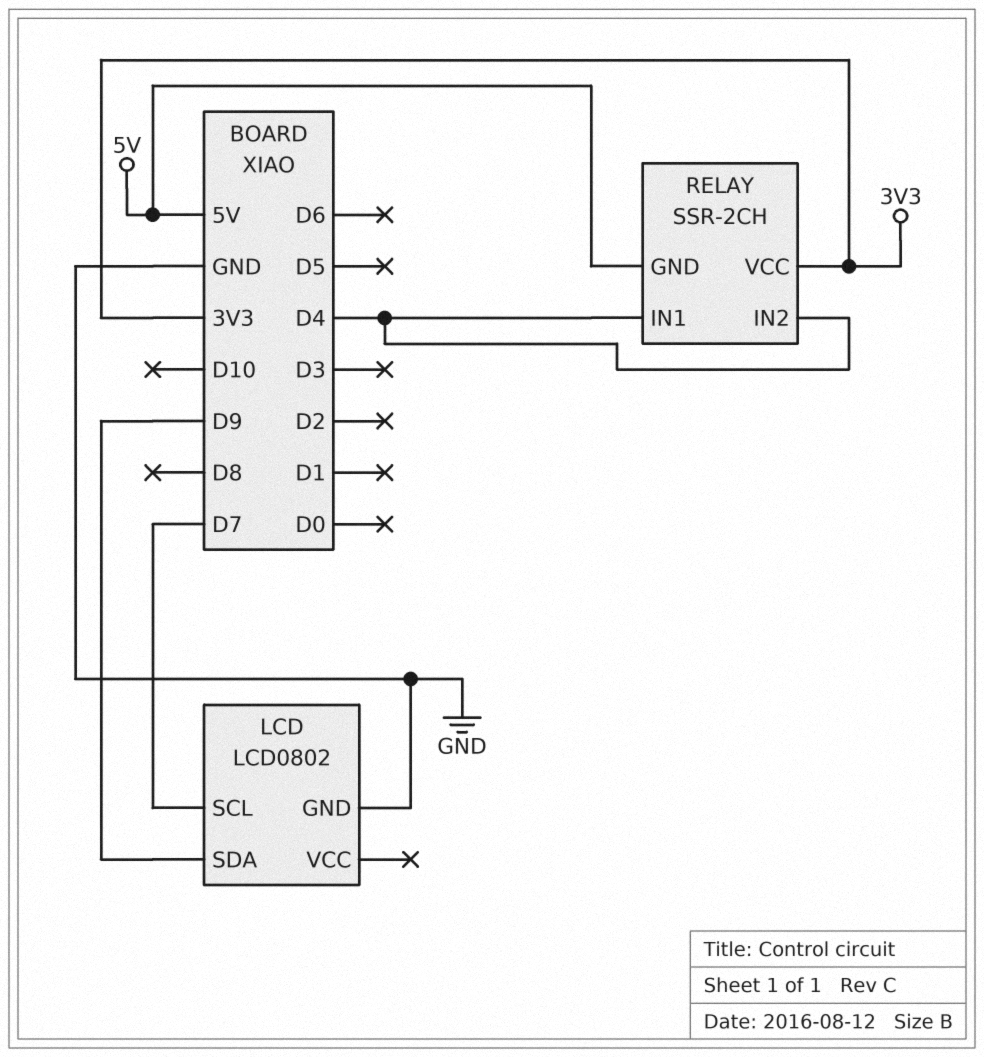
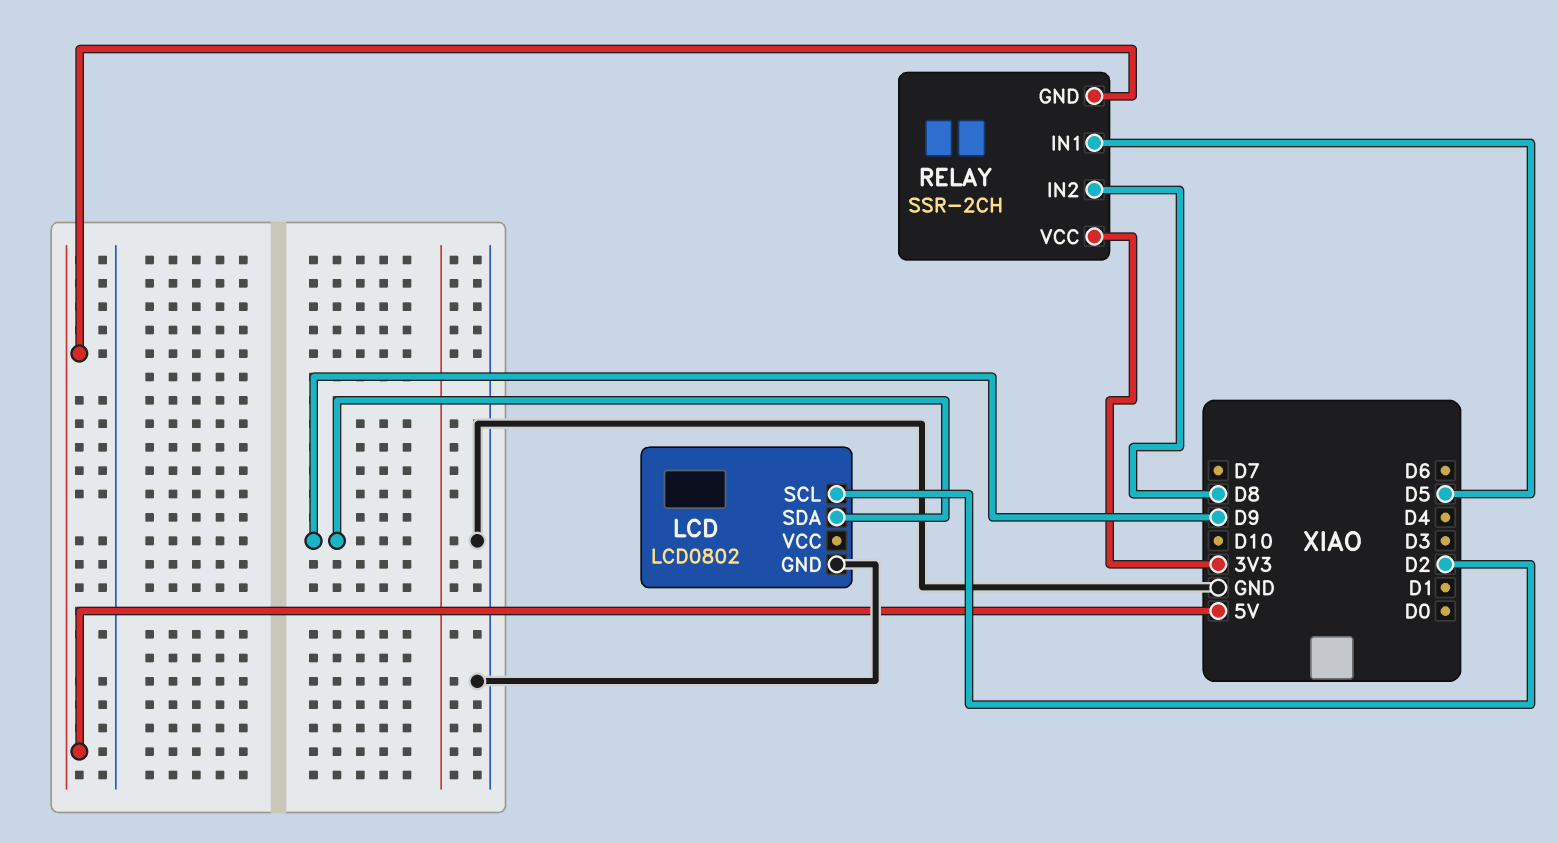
LCD pin SCL: D7 -> D2
RELAY pin IN1: D4 -> D5
RELAY pin IN2: D4 -> D8

